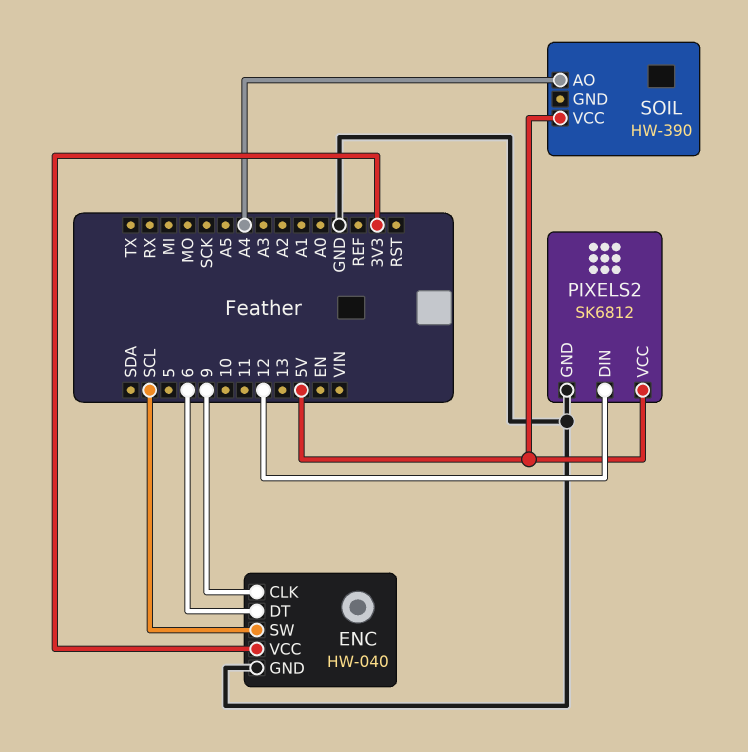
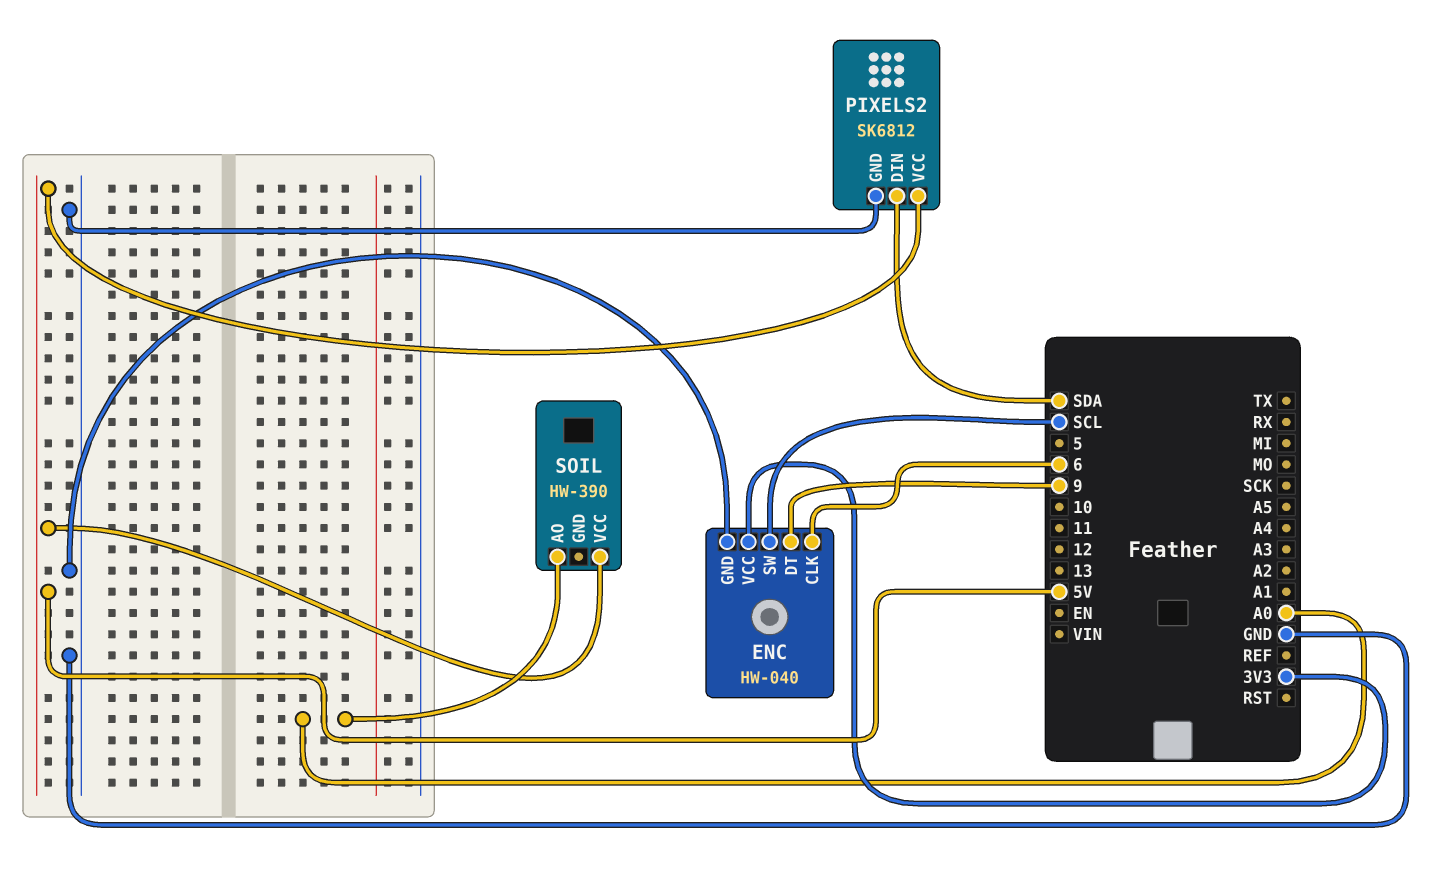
ENC pin CLK: 9 -> 6
ENC pin DT: 6 -> 9
PIXELS2 pin DIN: 12 -> SDA
SOIL pin AO: A4 -> A0

